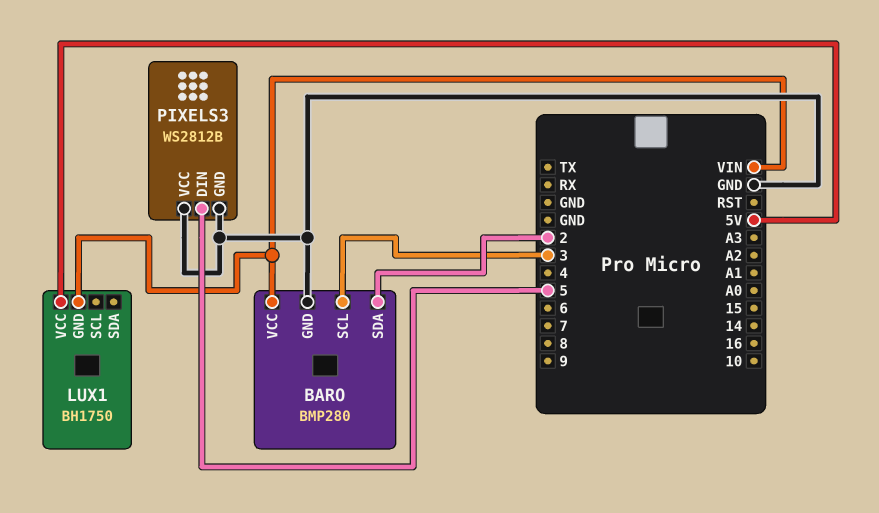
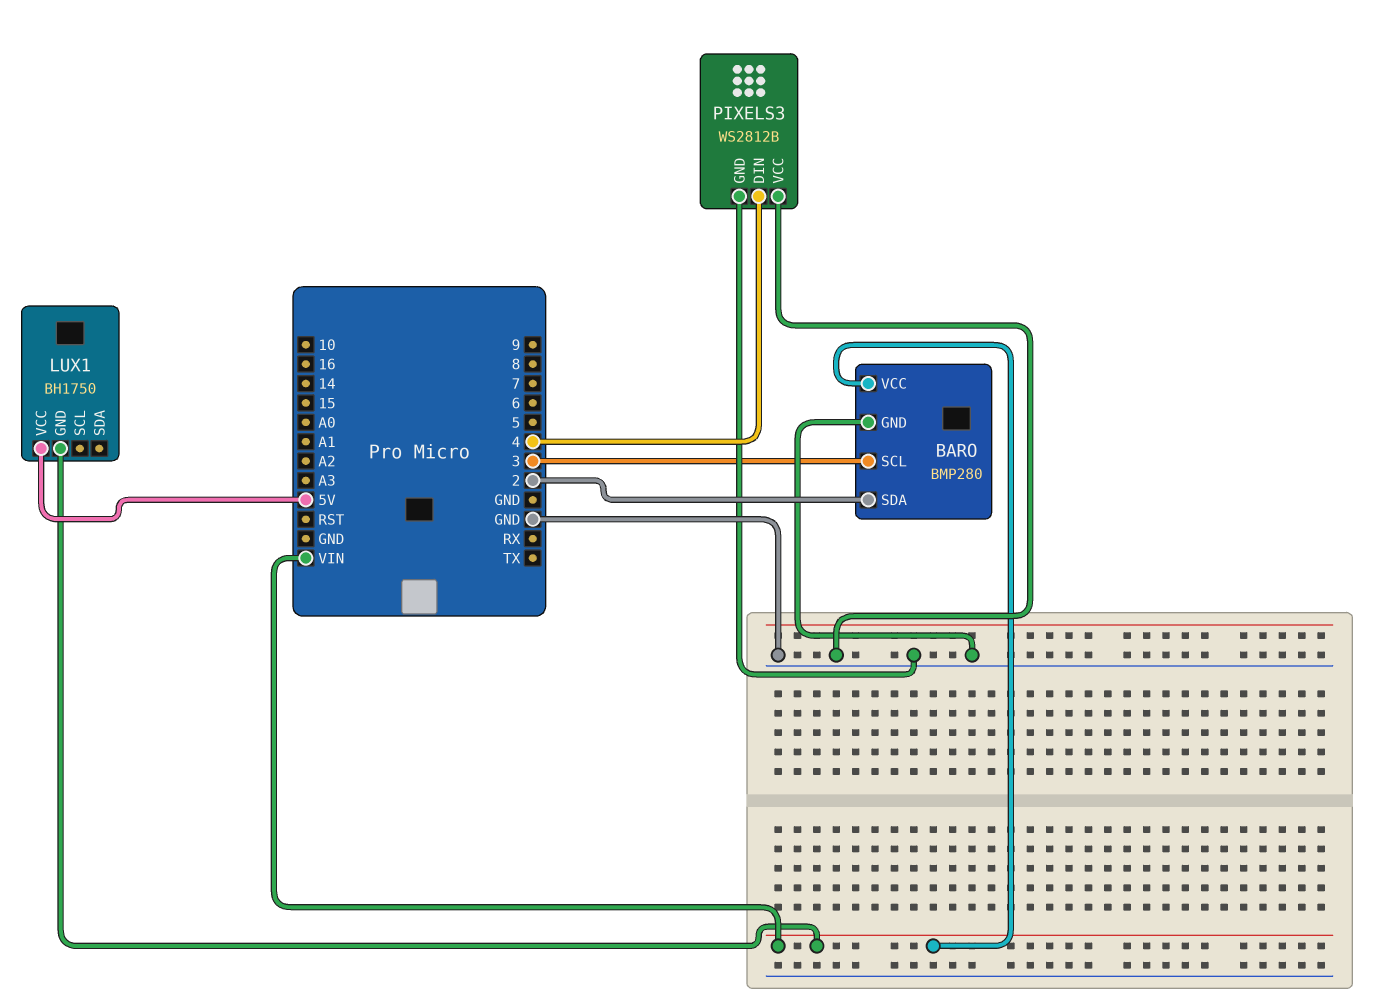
PIXELS3 pin DIN: 5 -> 4

